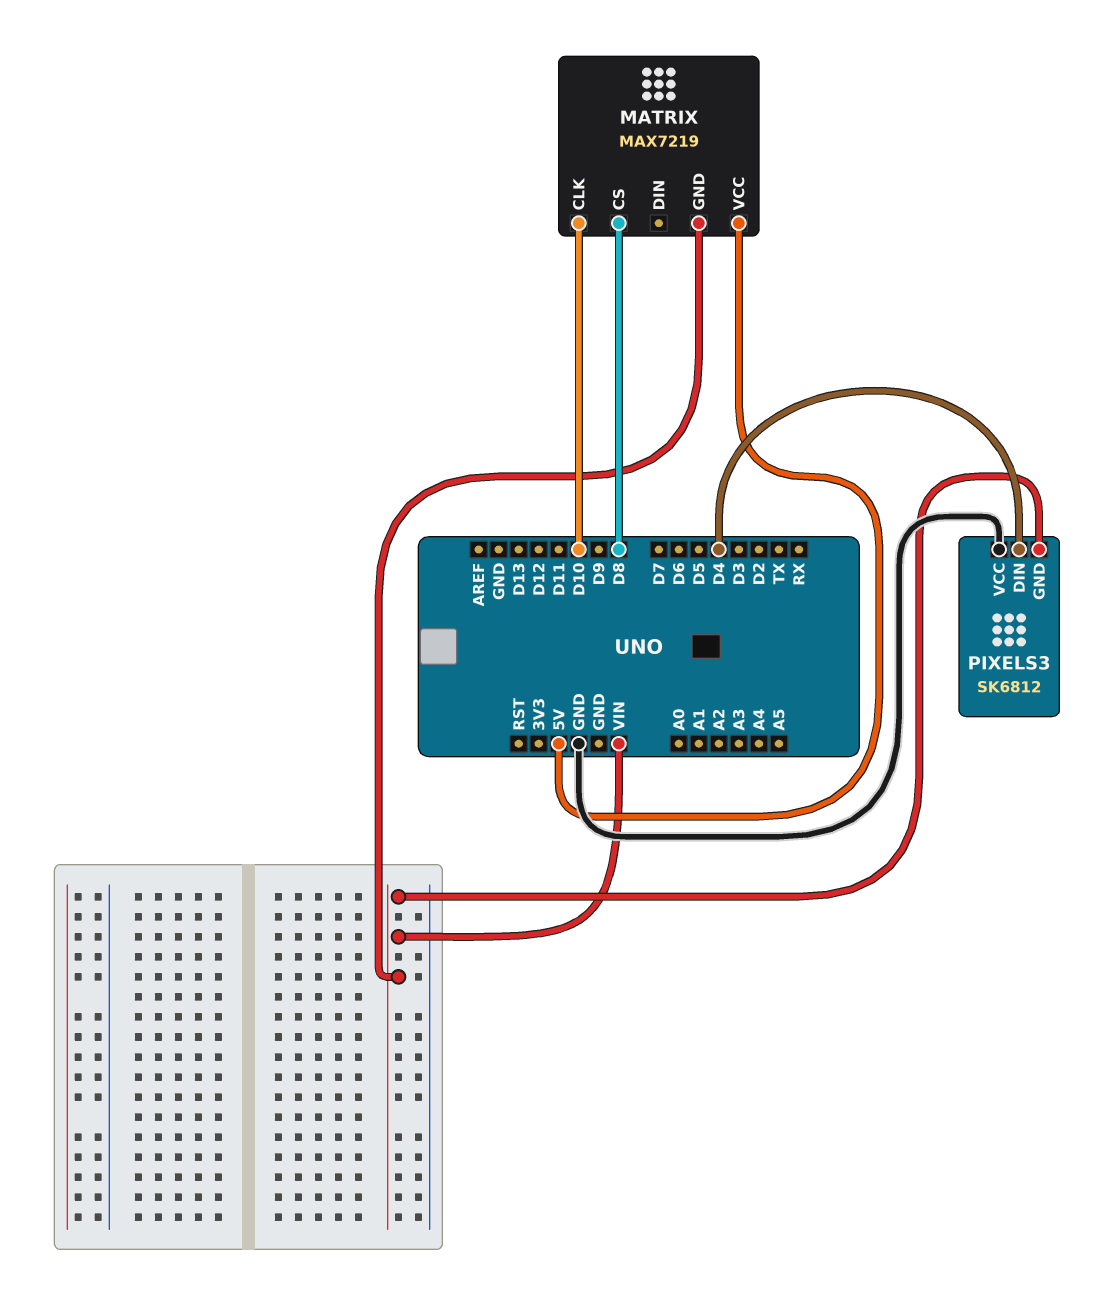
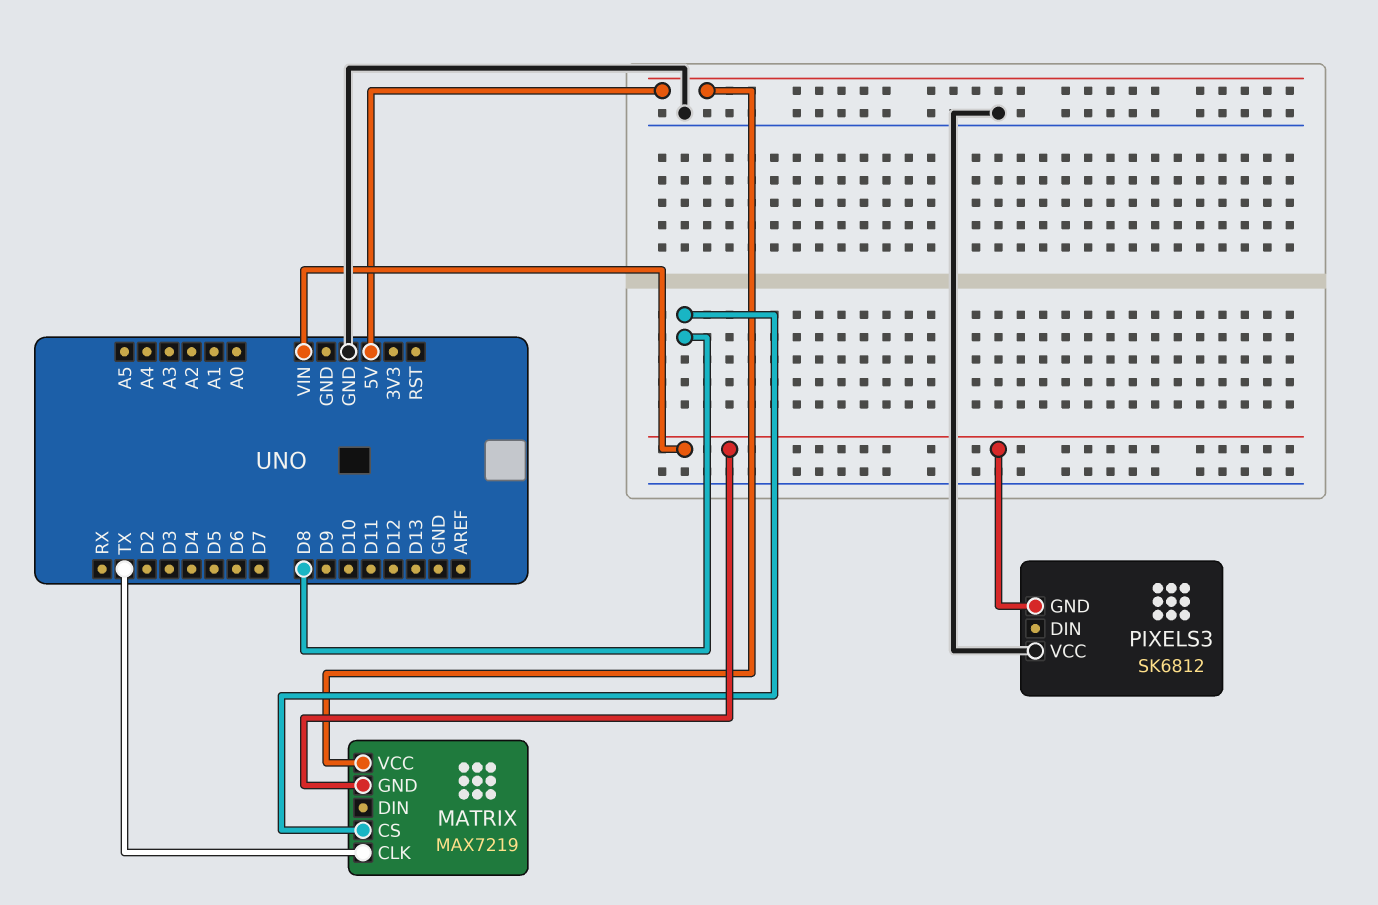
MATRIX pin CLK: D10 -> TX
PIXELS3 pin DIN: D4 -> none

